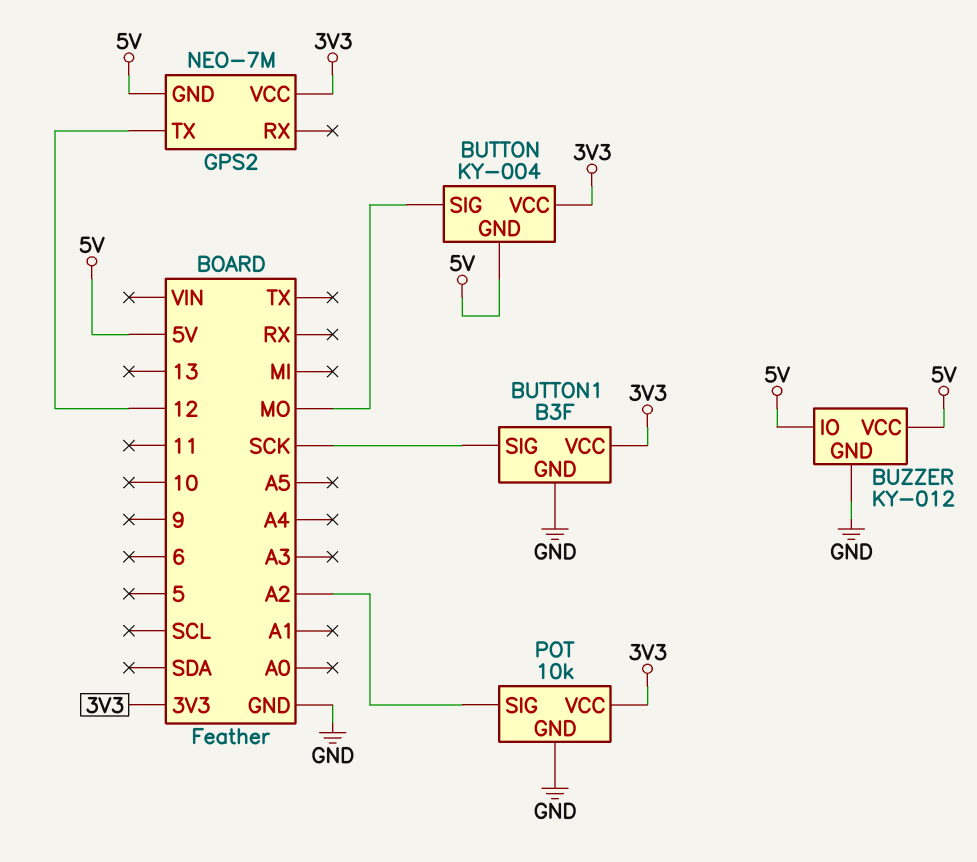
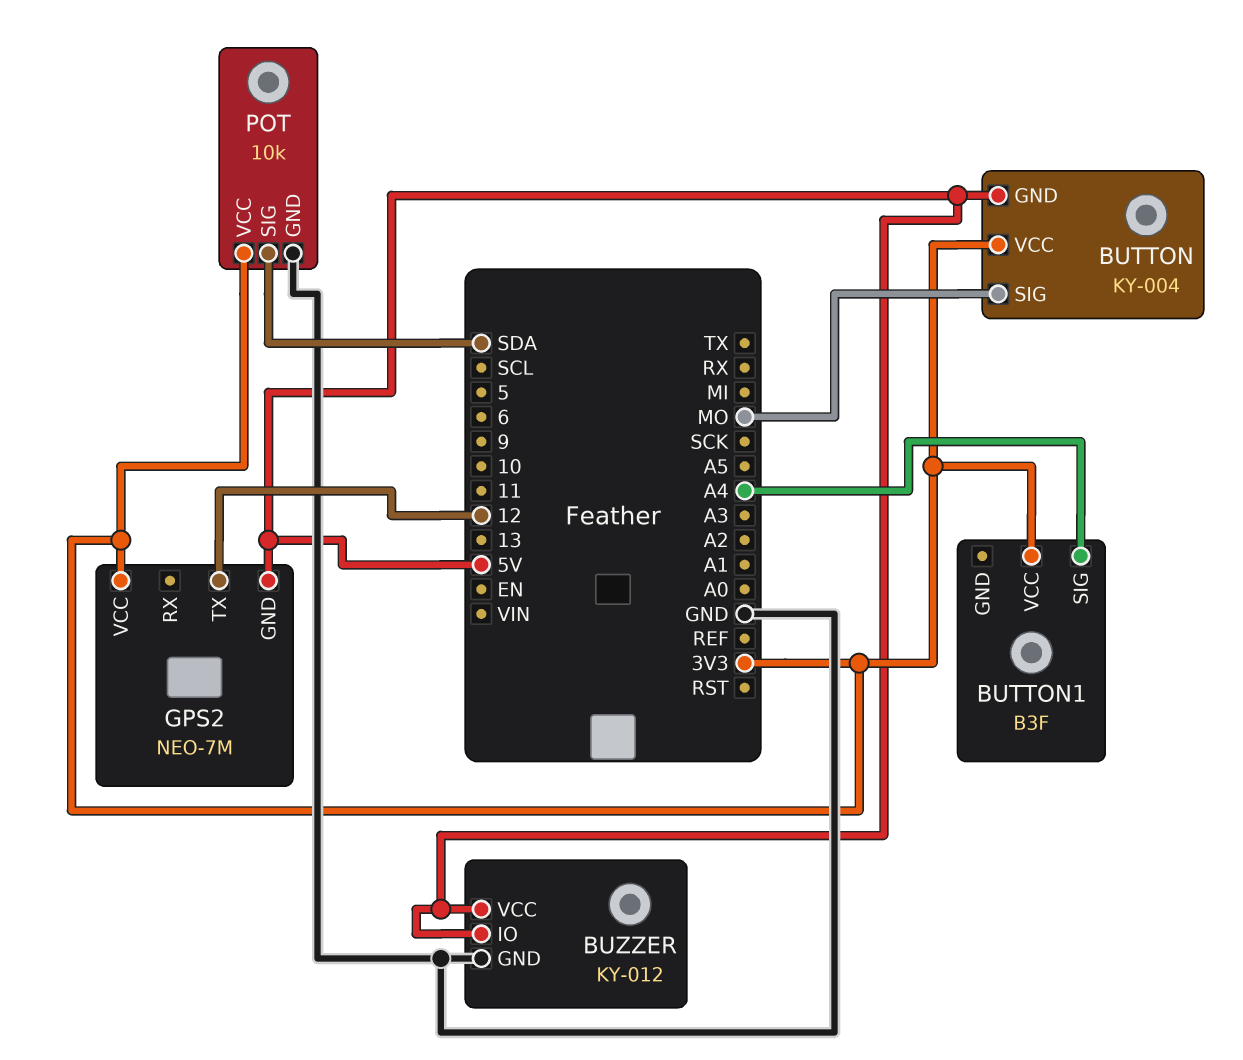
BUTTON1 pin GND: GND -> none
BUTTON1 pin SIG: SCK -> A4
POT pin SIG: A2 -> SDA

